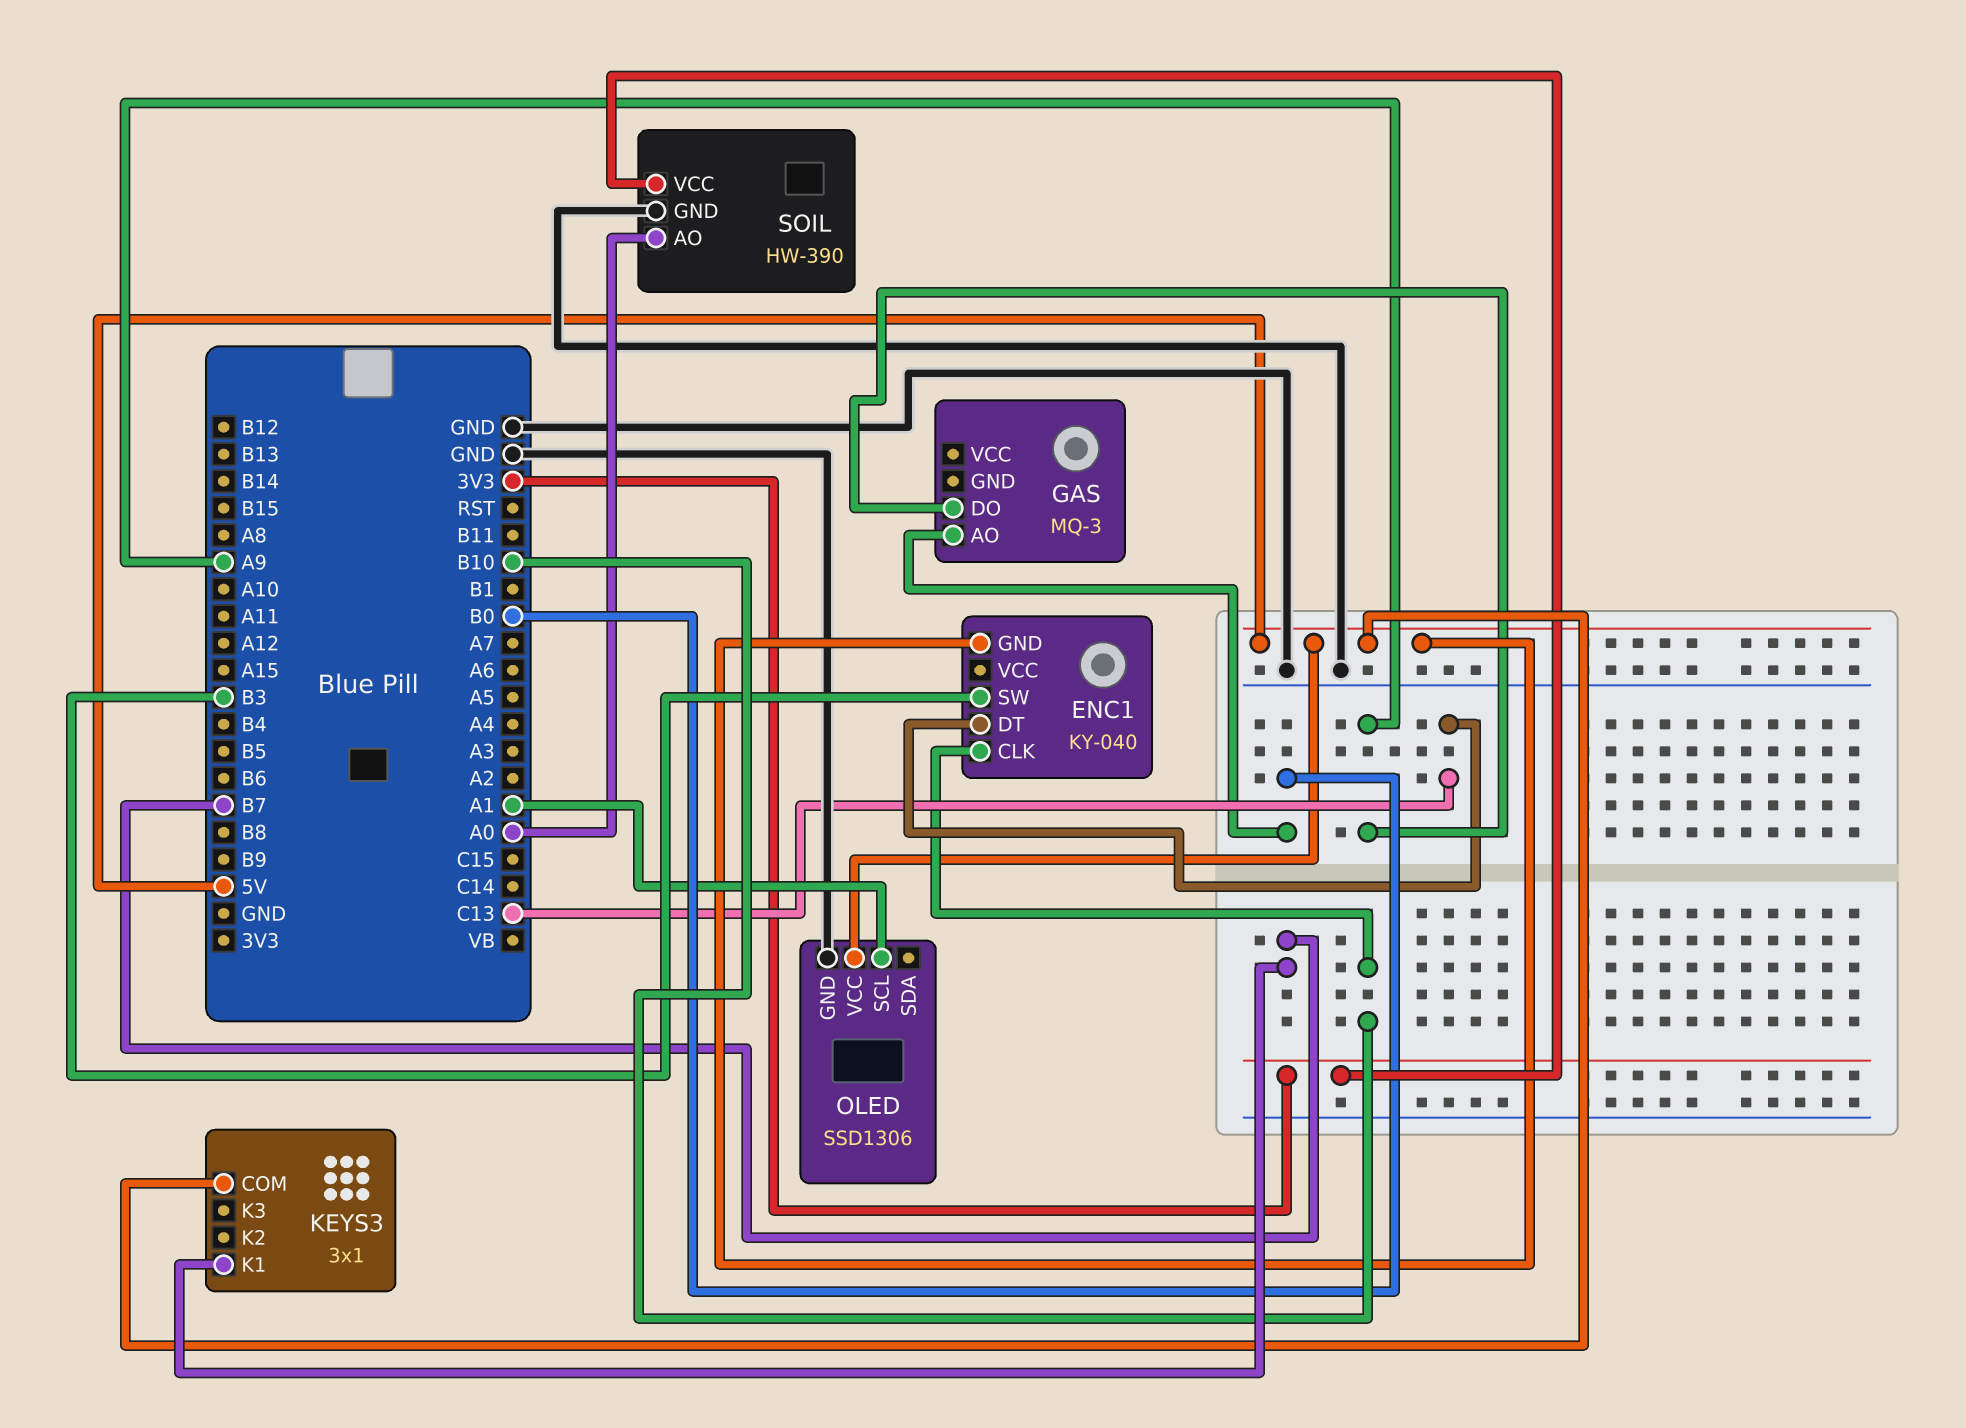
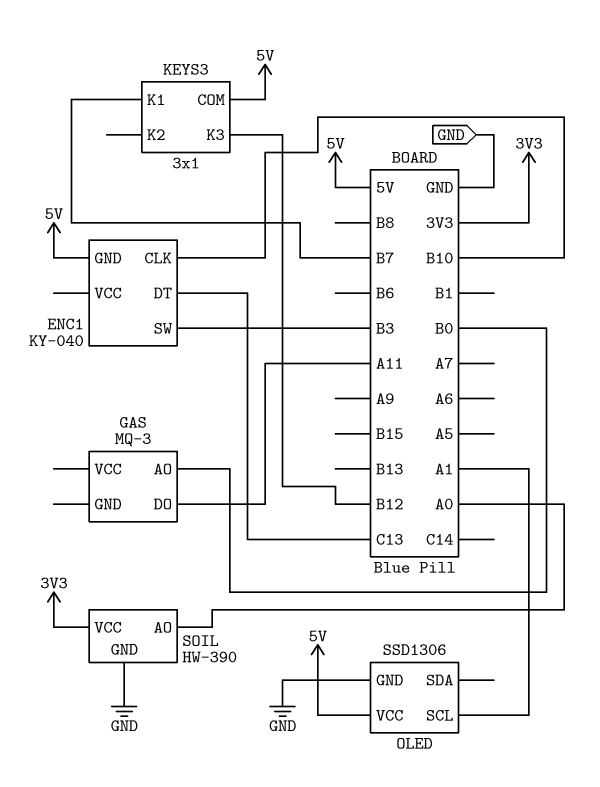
GAS pin DO: A9 -> A11
KEYS3 pin K3: none -> B12

